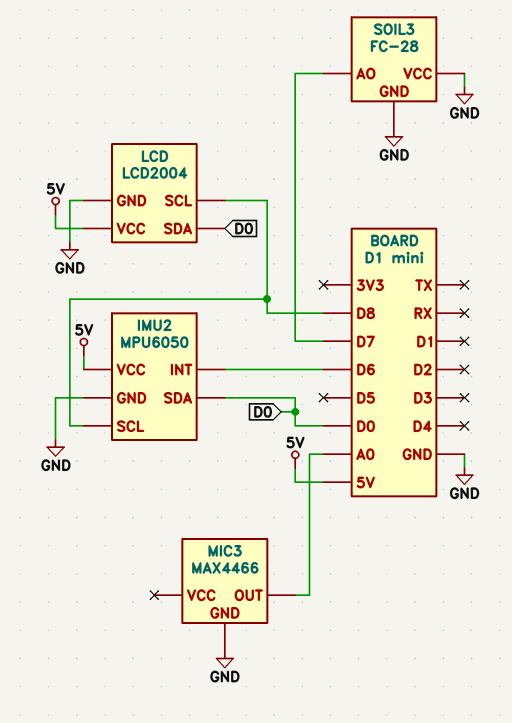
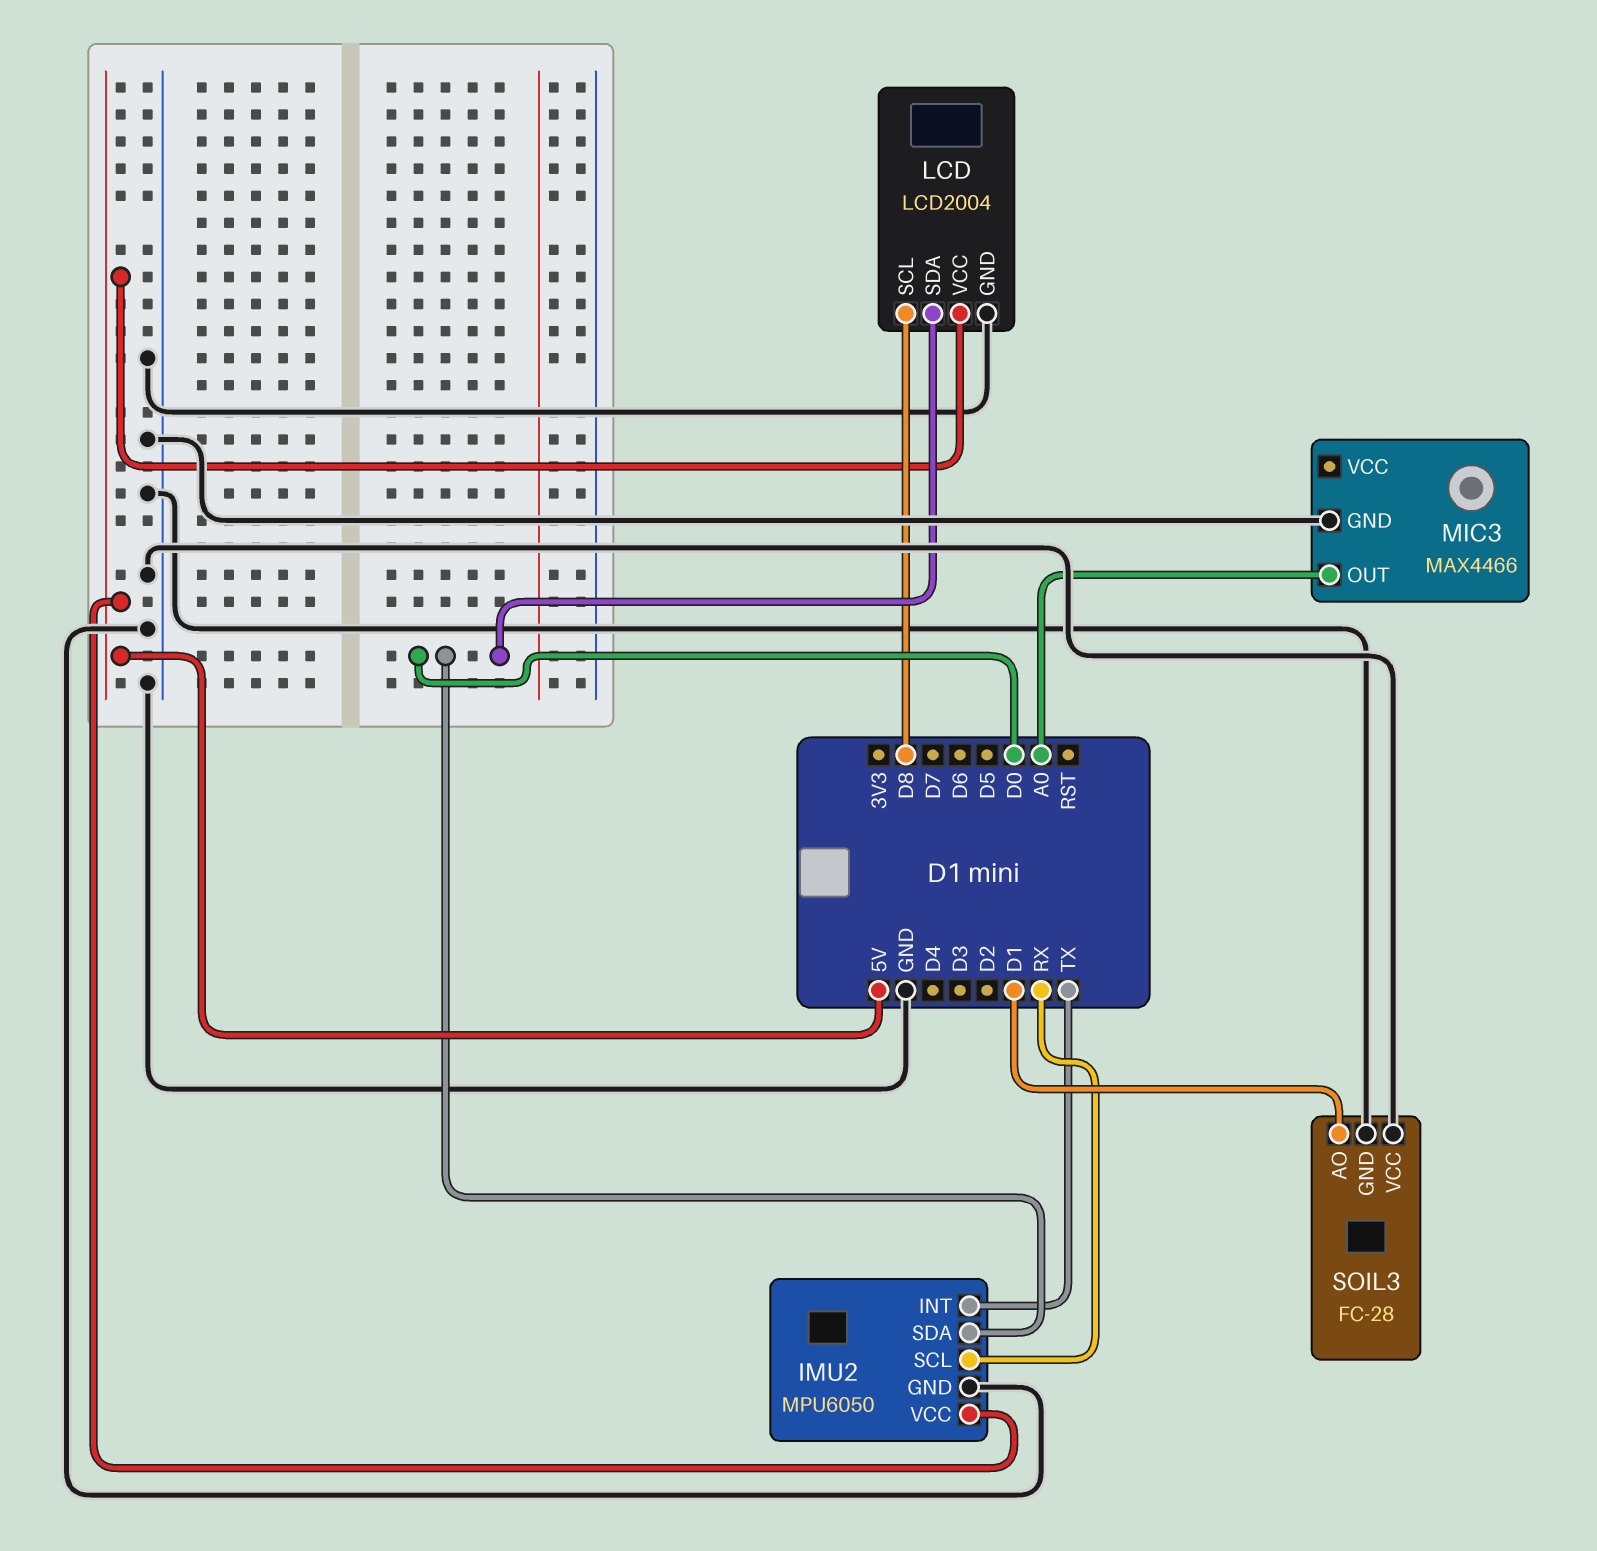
IMU2 pin INT: D6 -> TX
IMU2 pin SCL: D8 -> RX
SOIL3 pin AO: D7 -> D1

